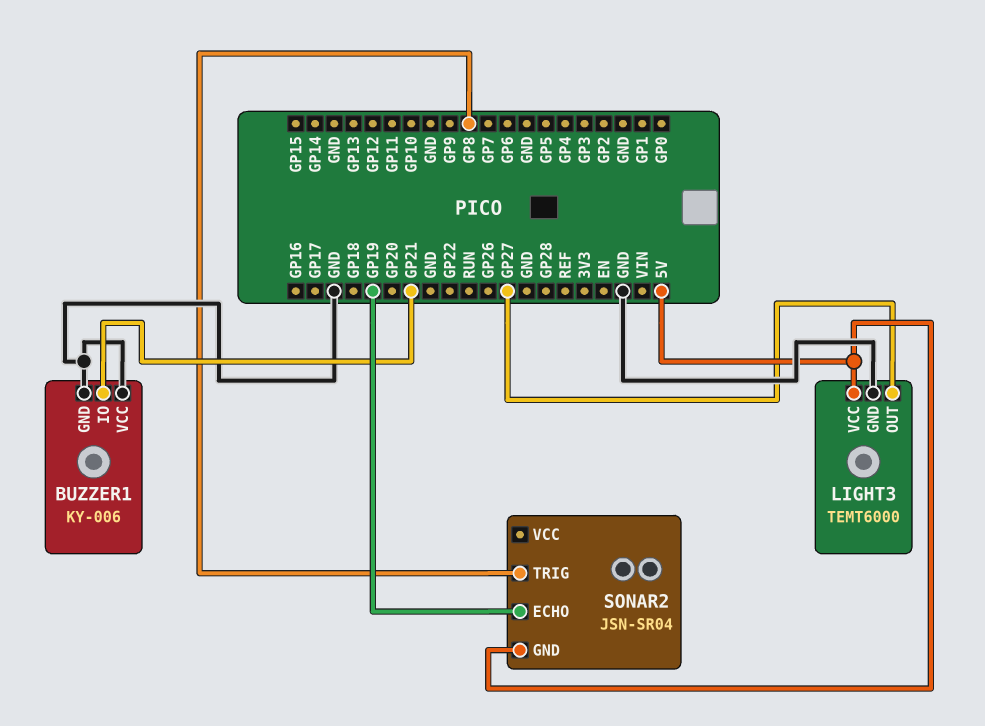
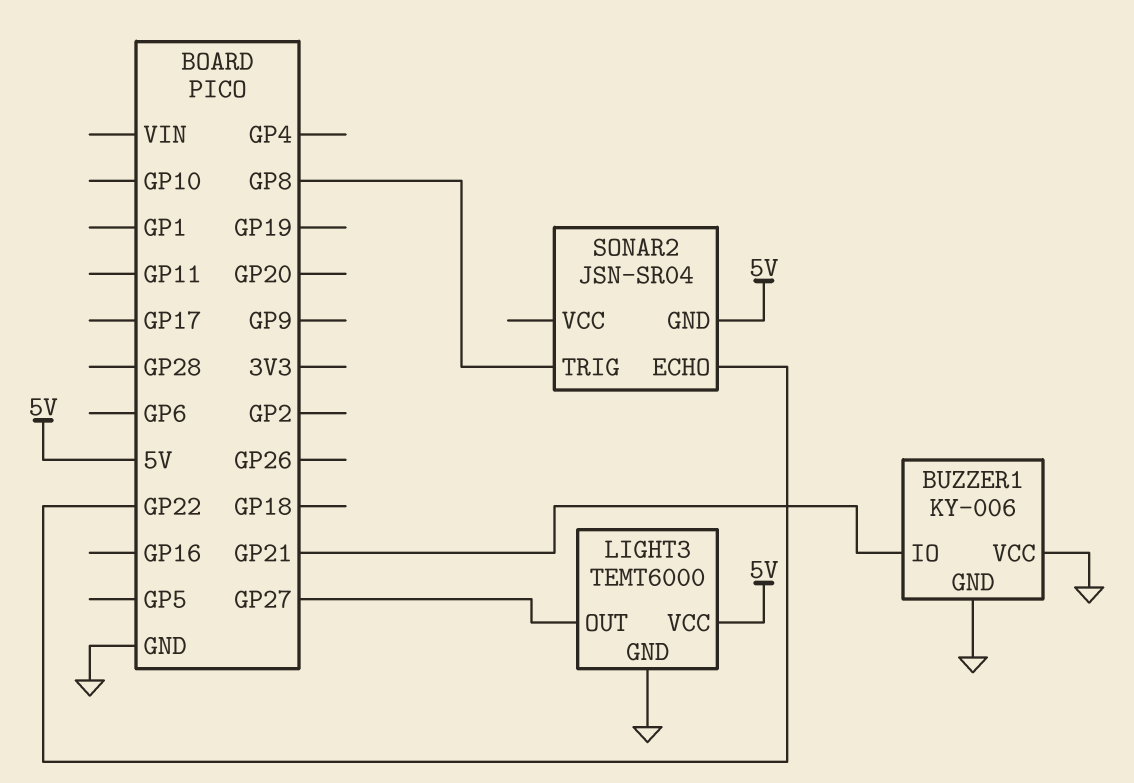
SONAR2 pin ECHO: GP19 -> GP22

